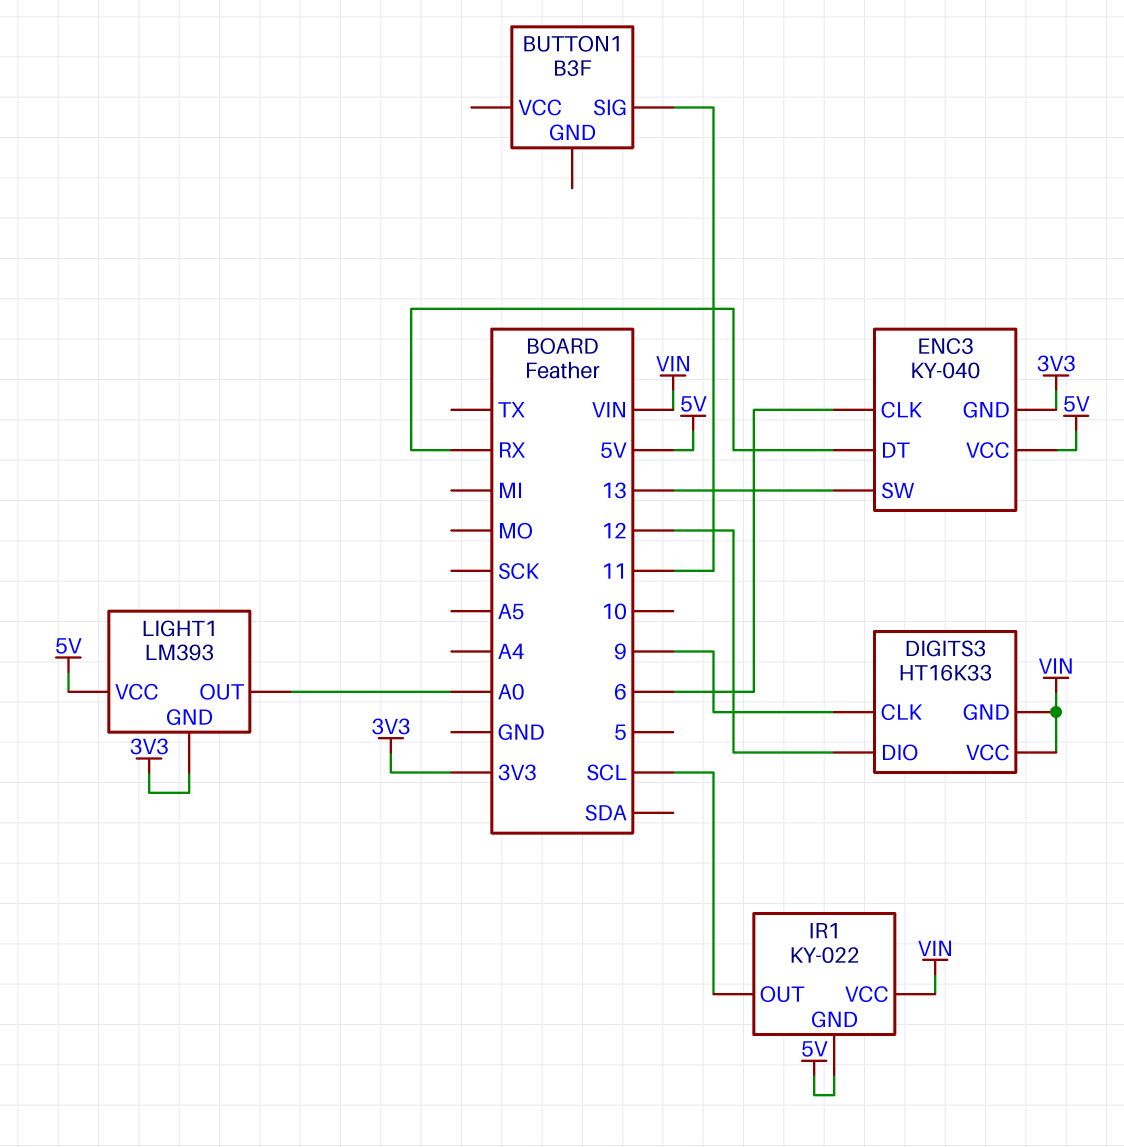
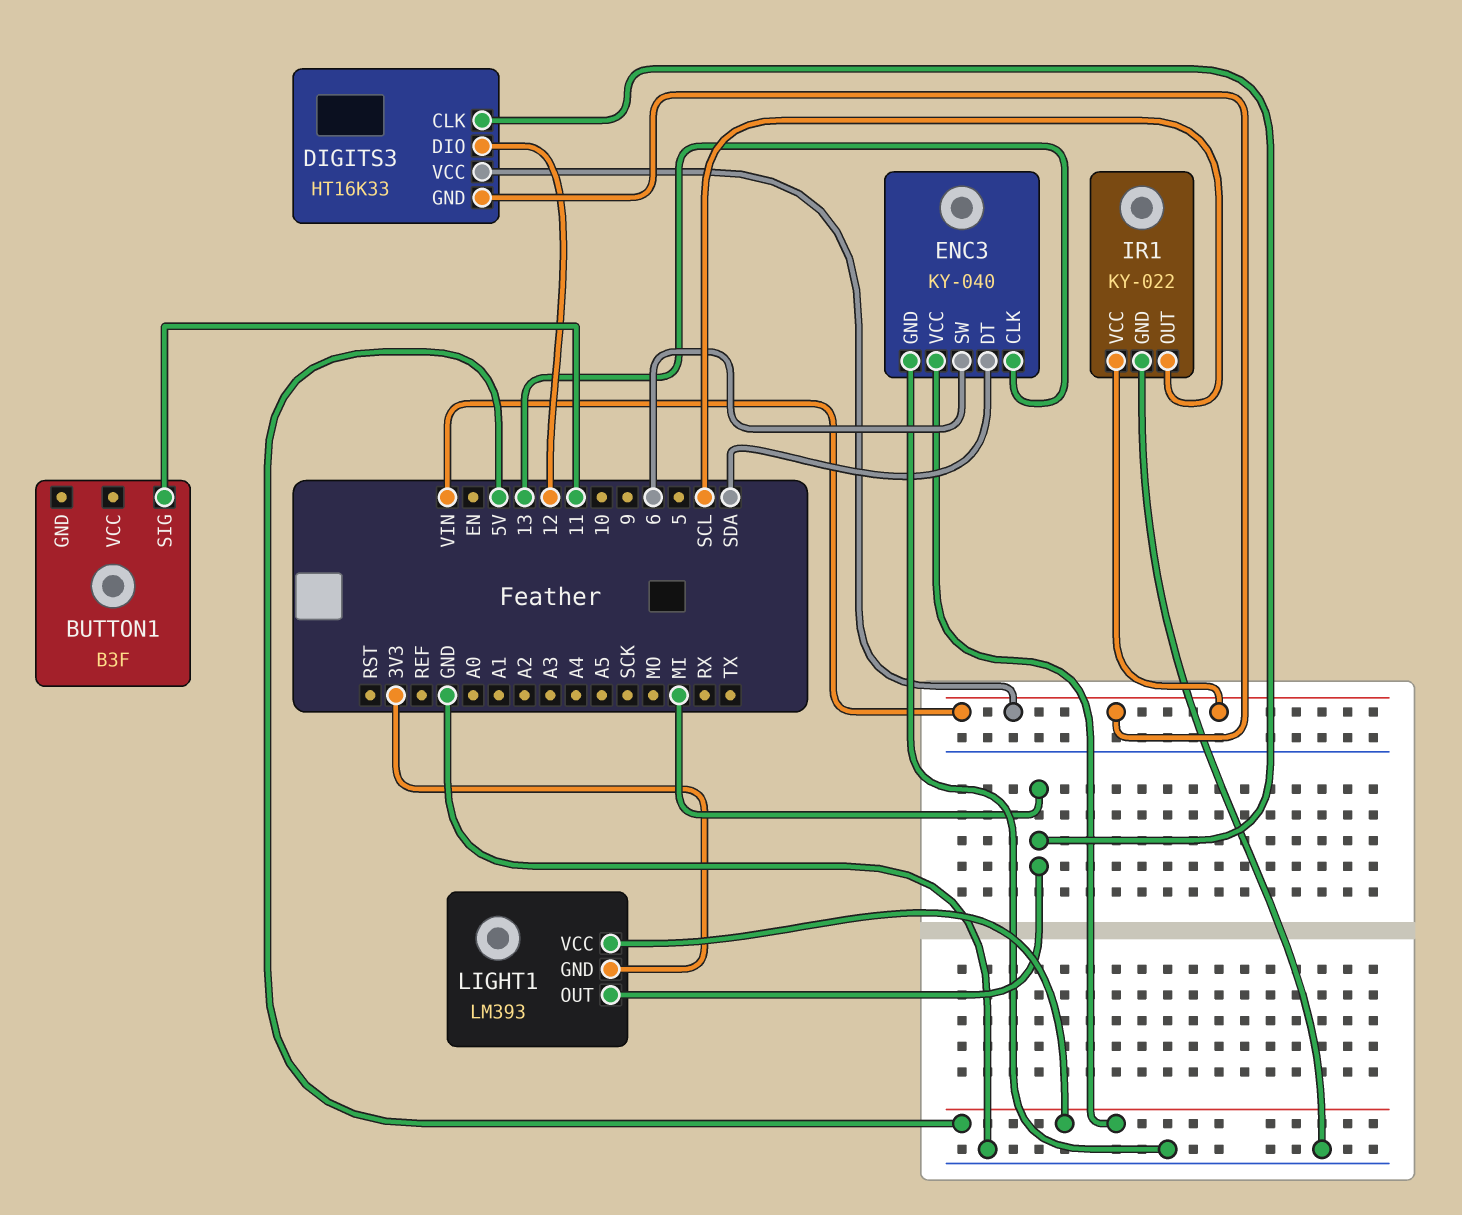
DIGITS3 pin CLK: 9 -> MI
ENC3 pin CLK: 6 -> 13
ENC3 pin DT: RX -> SDA
ENC3 pin GND: 3V3 -> GND
ENC3 pin SW: 13 -> 6
IR1 pin GND: 5V -> GND
LIGHT1 pin OUT: A0 -> MI

